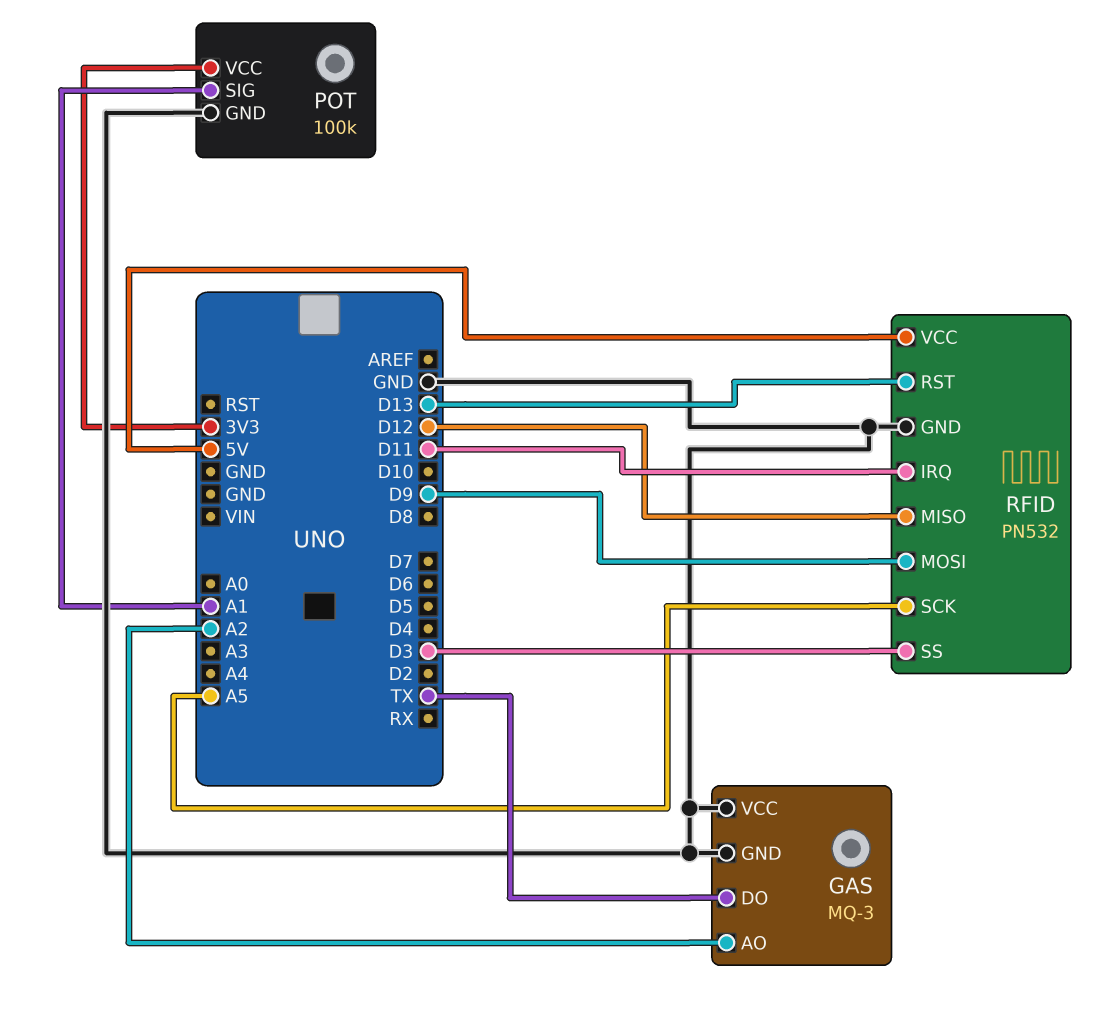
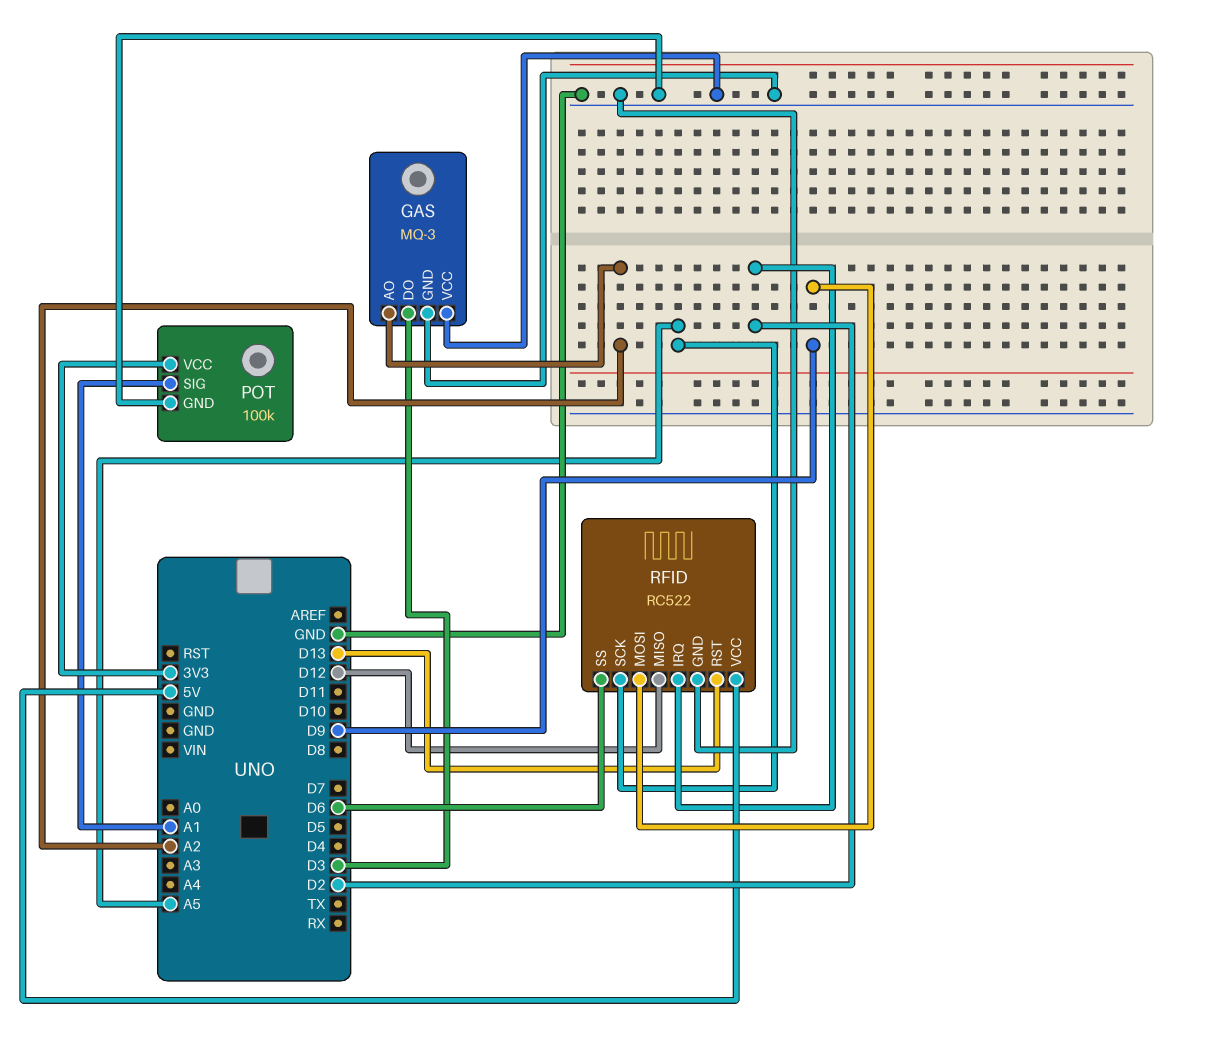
GAS pin DO: TX -> D3
RFID: PN532 -> RC522
RFID pin IRQ: D11 -> D2
RFID pin SS: D3 -> D6

